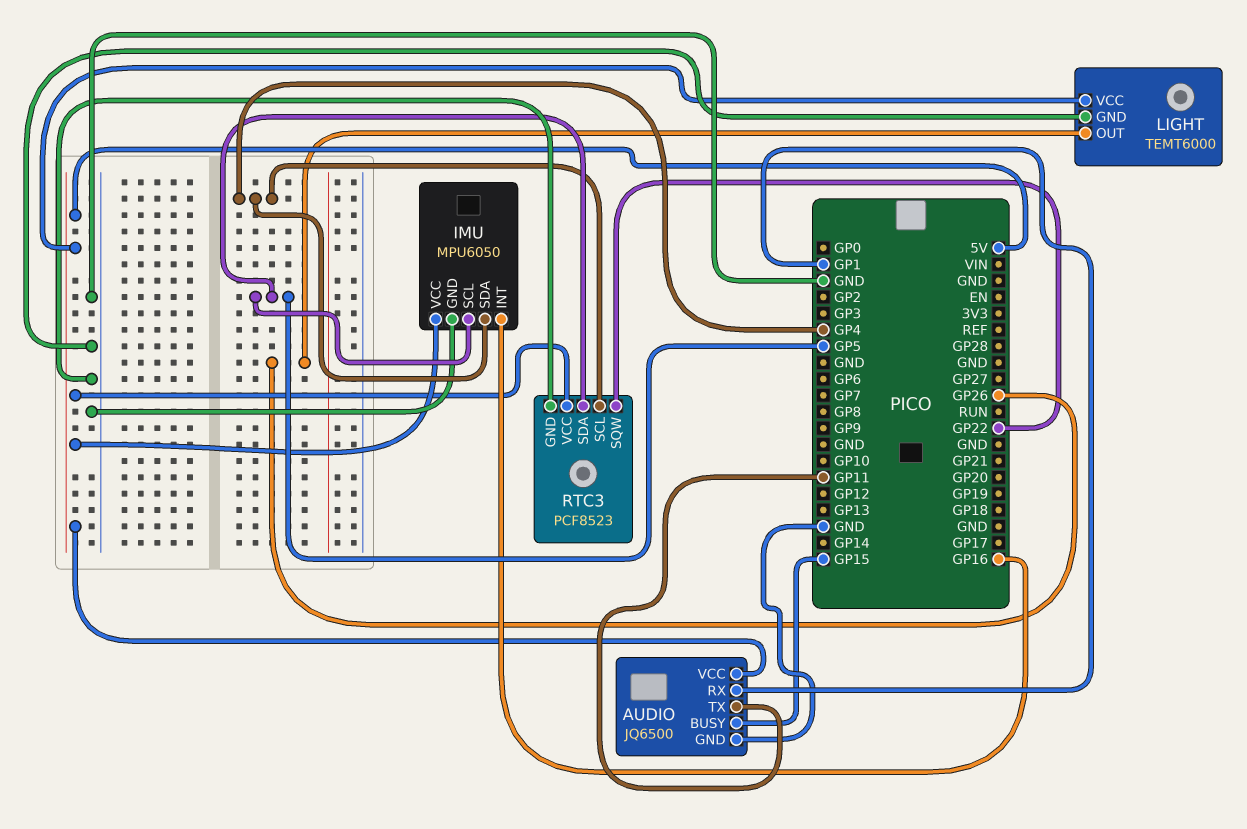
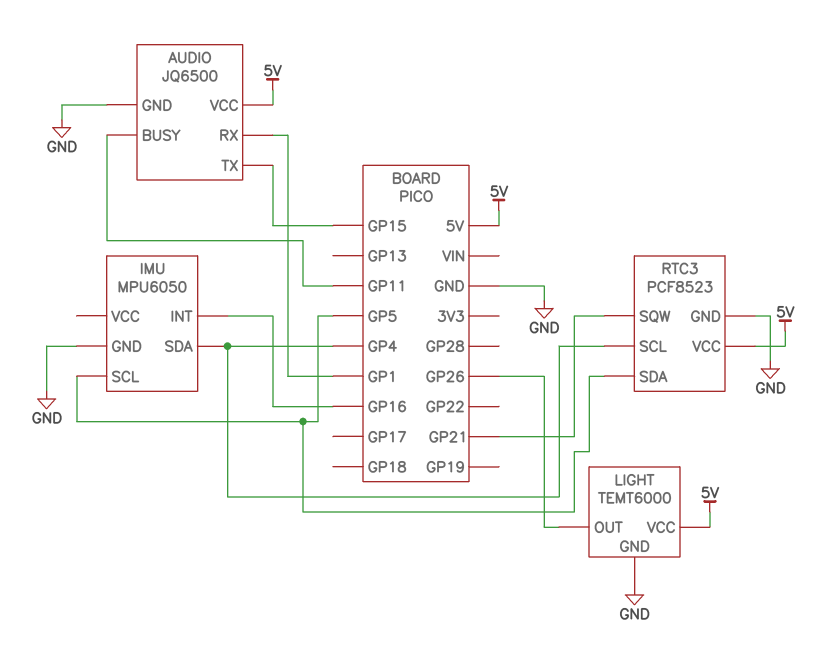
AUDIO pin BUSY: GP15 -> GP11
AUDIO pin TX: GP11 -> GP15
IMU pin VCC: 5V -> none
RTC3 pin SQW: GP22 -> GP21

